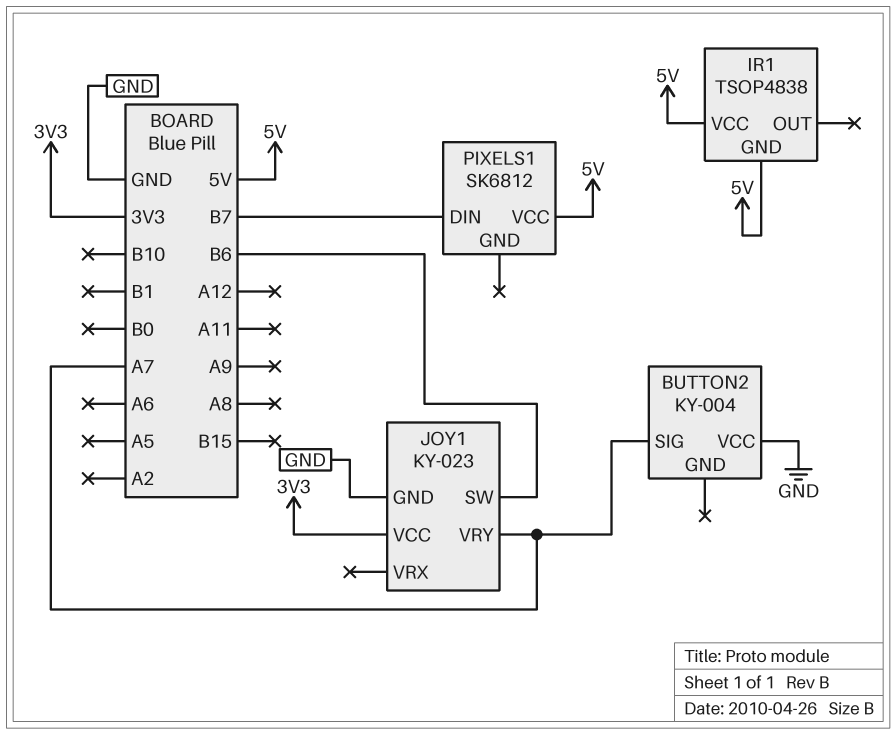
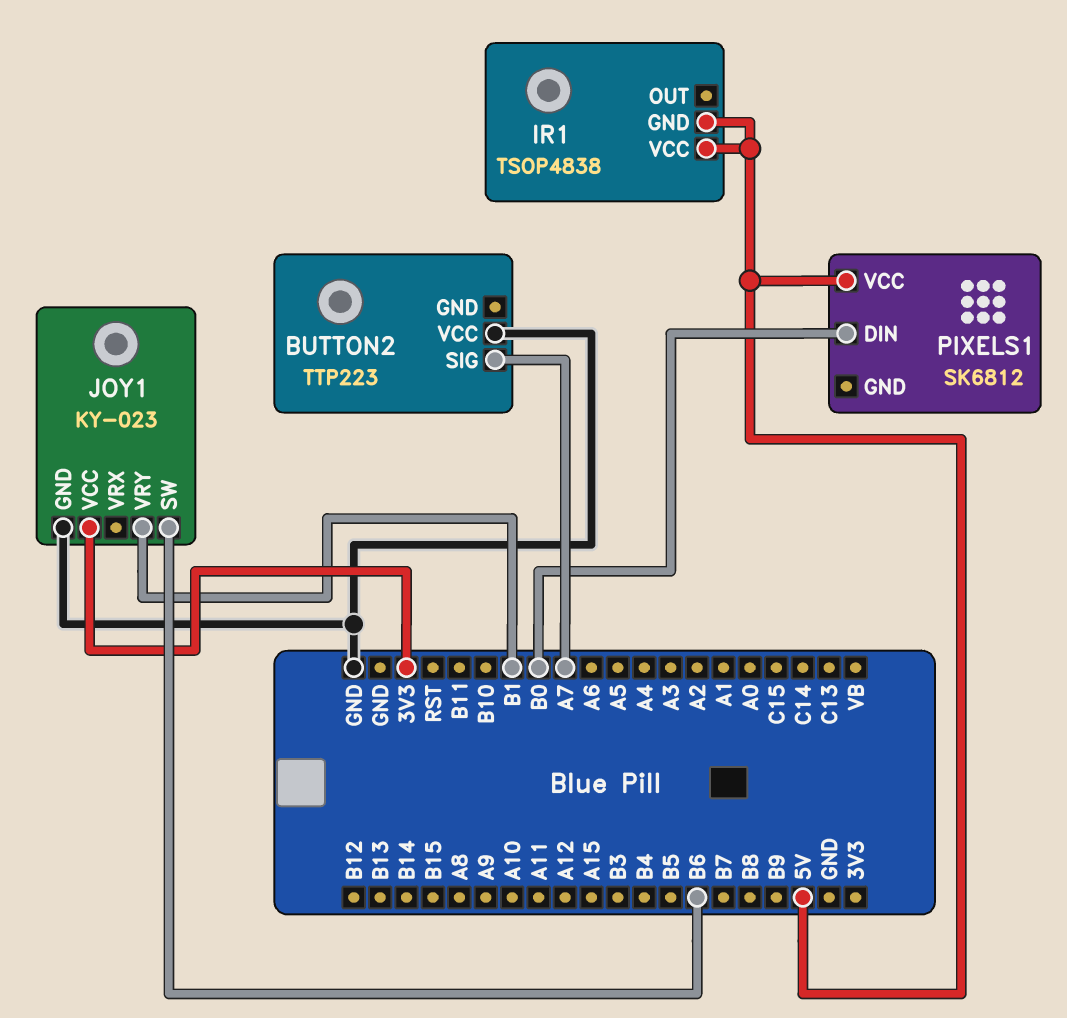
BUTTON2: KY-004 -> TTP223
JOY1 pin VRY: A7 -> B1
PIXELS1 pin DIN: B7 -> B0

